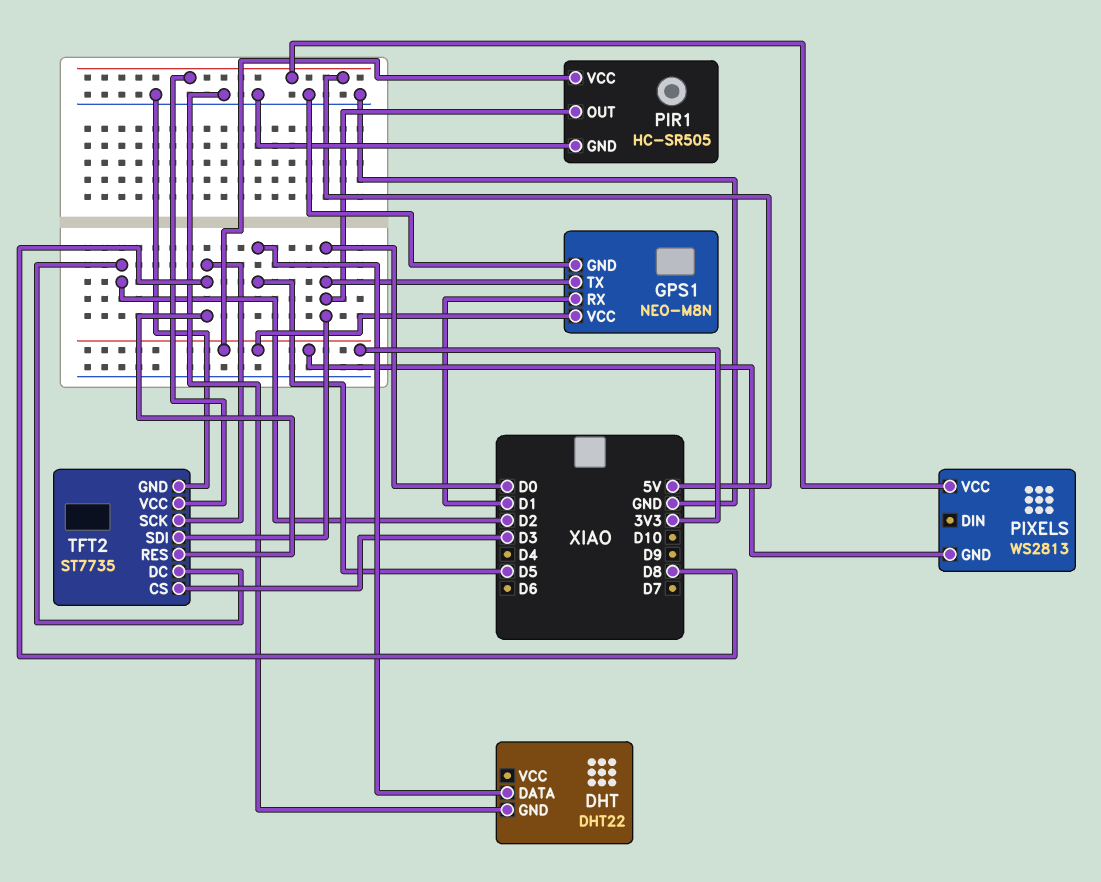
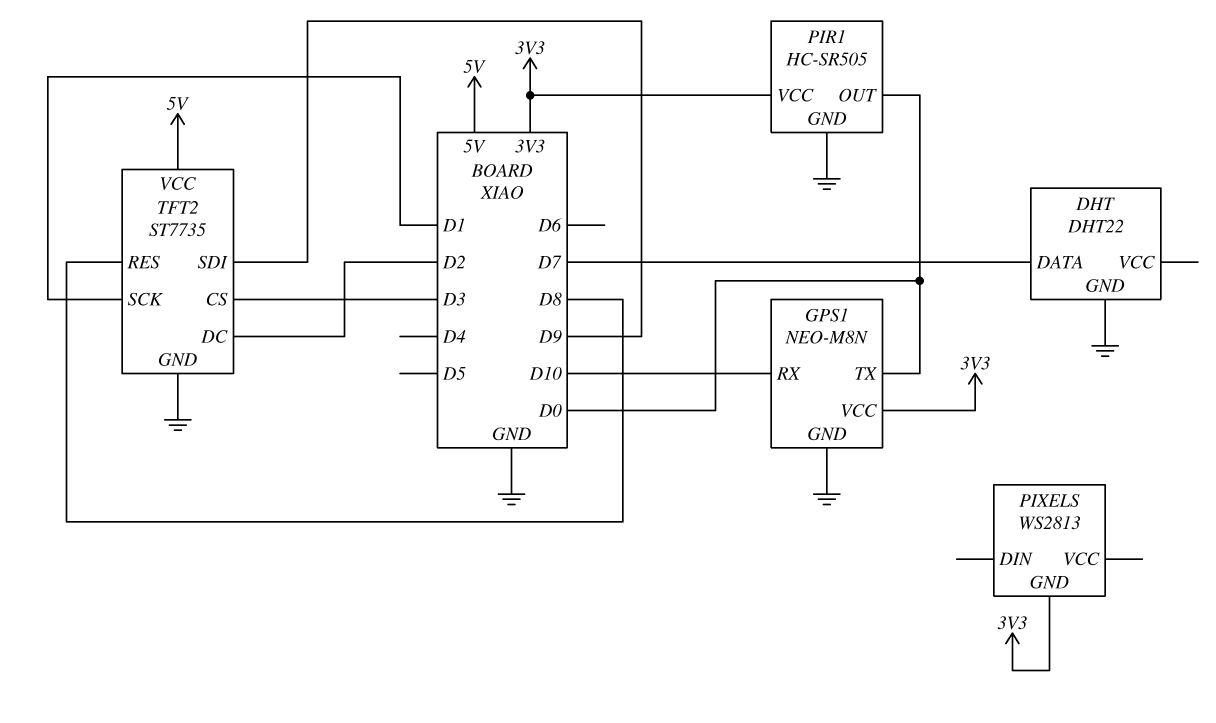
DHT pin DATA: D5 -> D7
GPS1 pin RX: D1 -> D10
PIXELS pin VCC: 5V -> none
TFT2 pin SCK: D8 -> D1
TFT2 pin SDI: D0 -> D9

